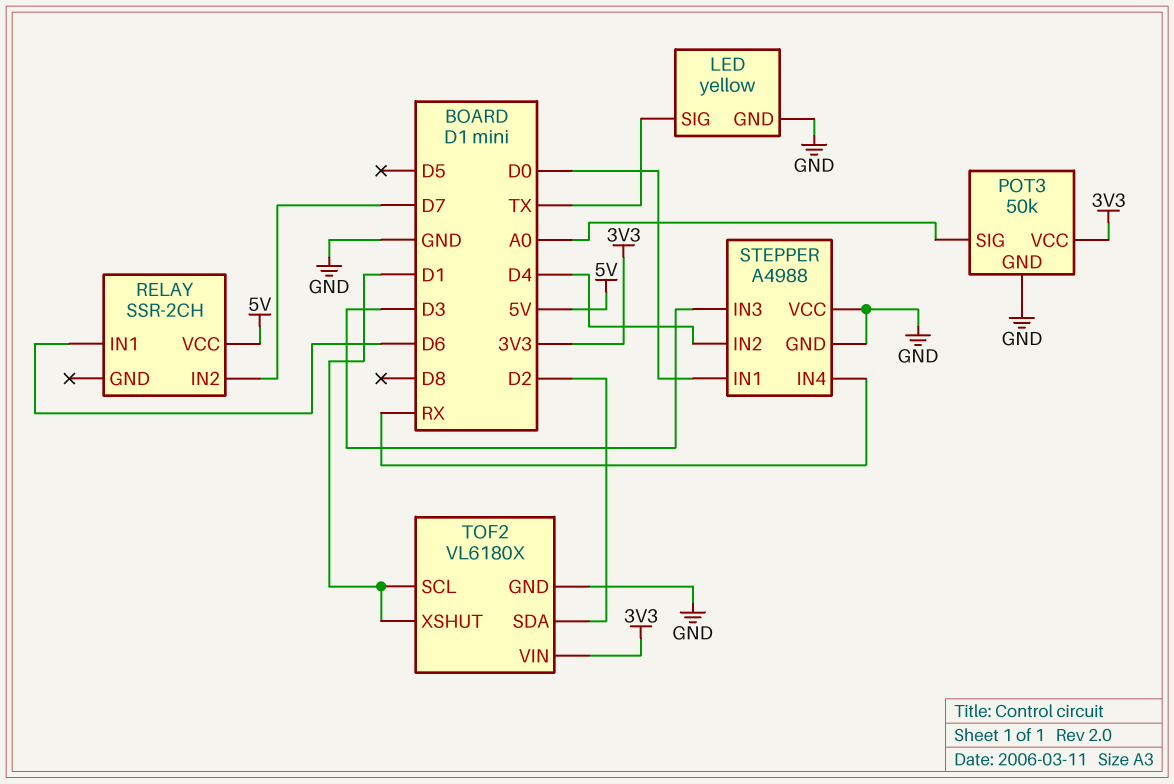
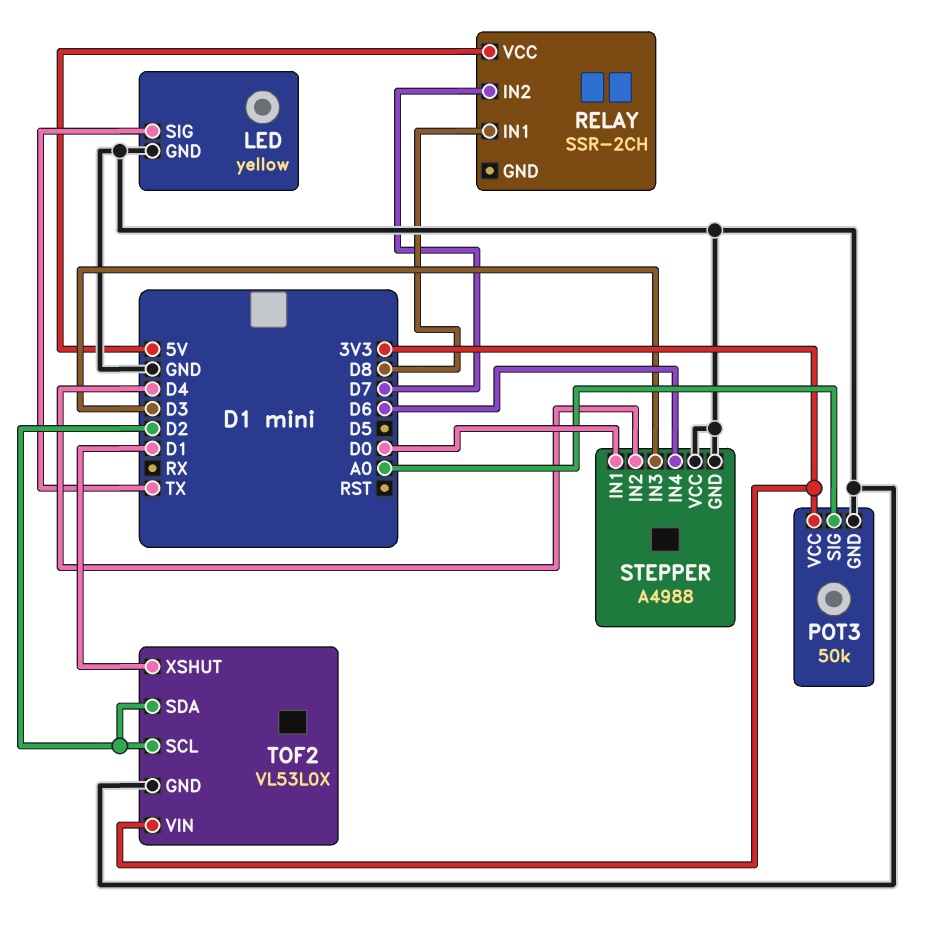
RELAY pin IN1: D6 -> D8
STEPPER pin IN4: RX -> D6
TOF2: VL6180X -> VL53L0X
TOF2 pin SCL: D1 -> D2

